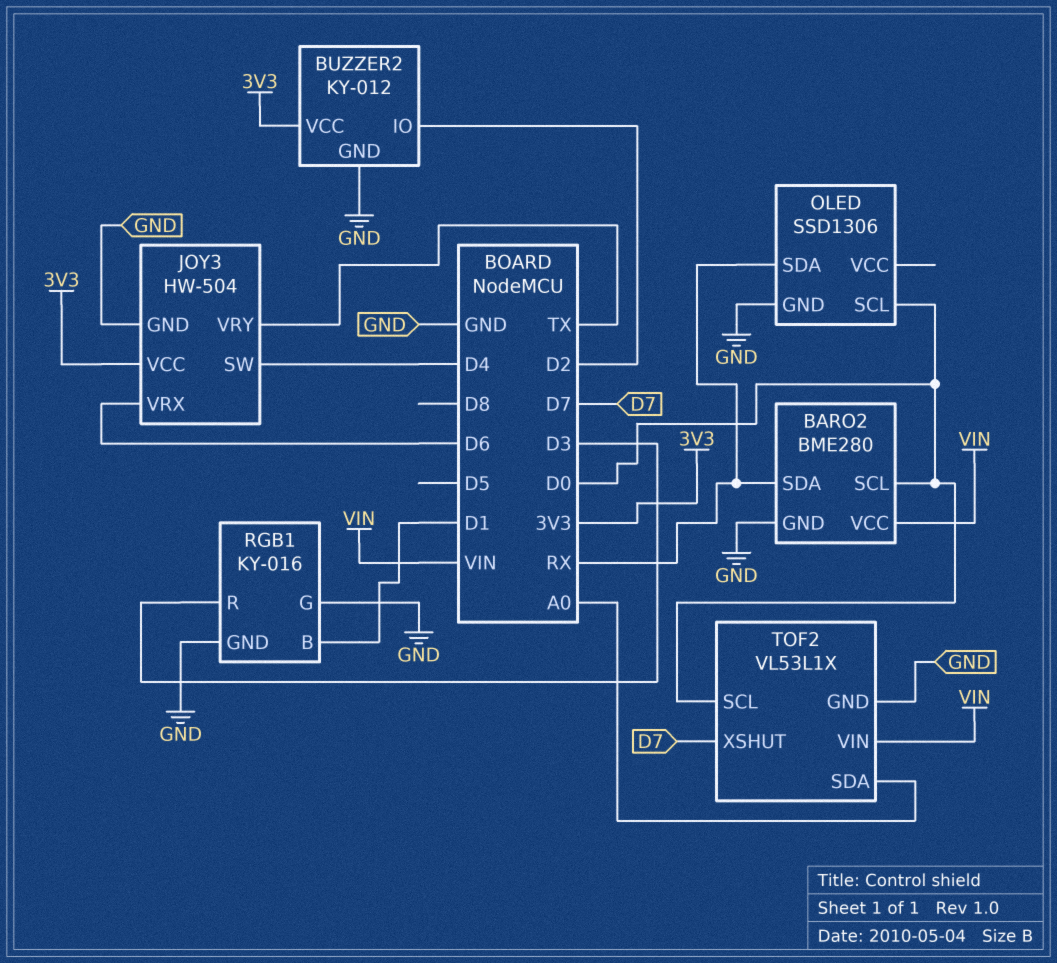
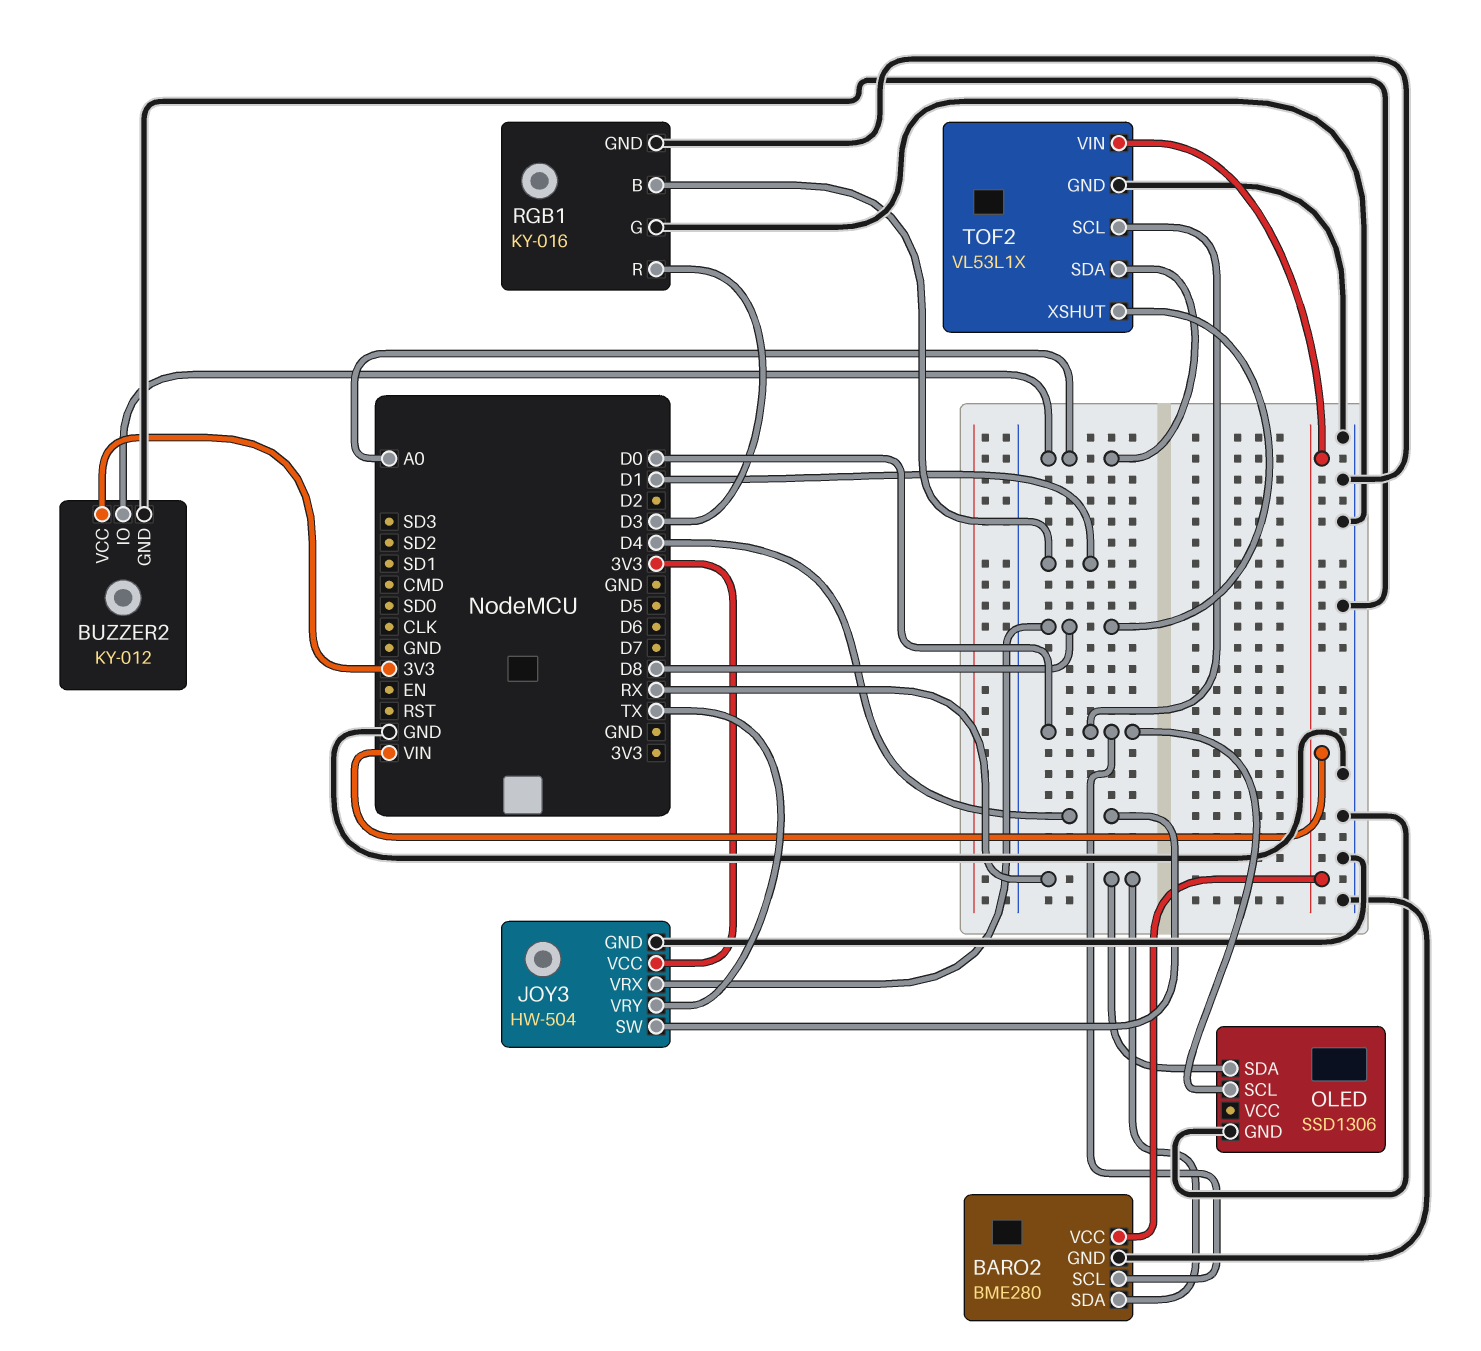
BUZZER2 pin IO: D2 -> A0
JOY3 pin VRX: D6 -> D8
TOF2 pin XSHUT: D7 -> D8

